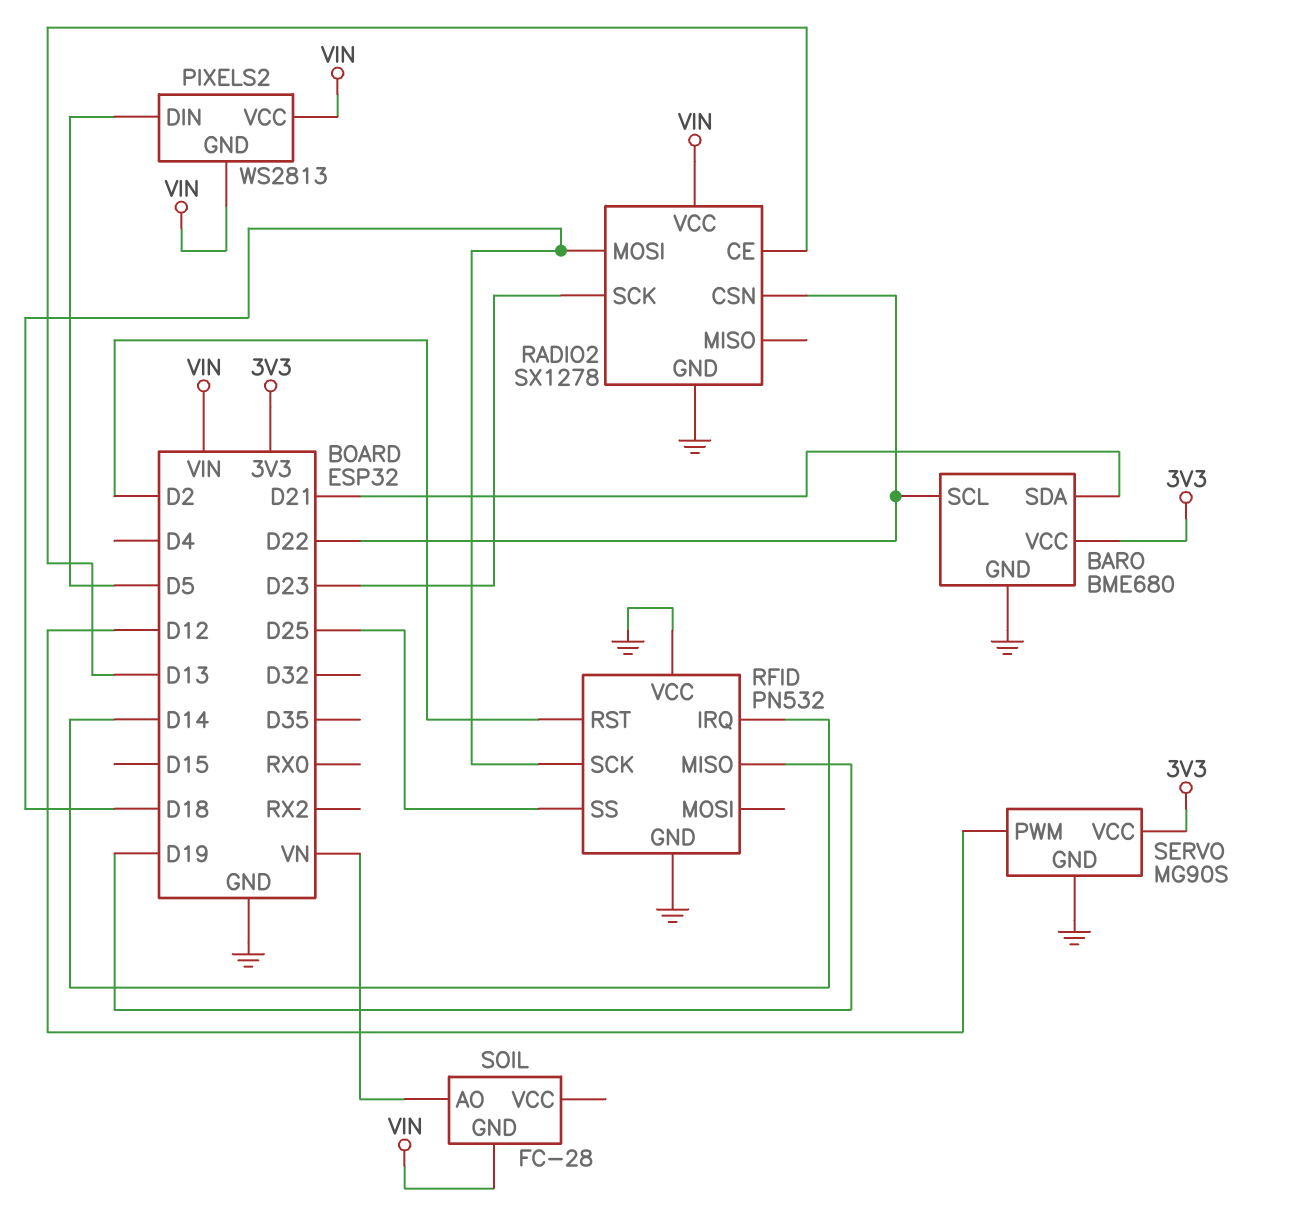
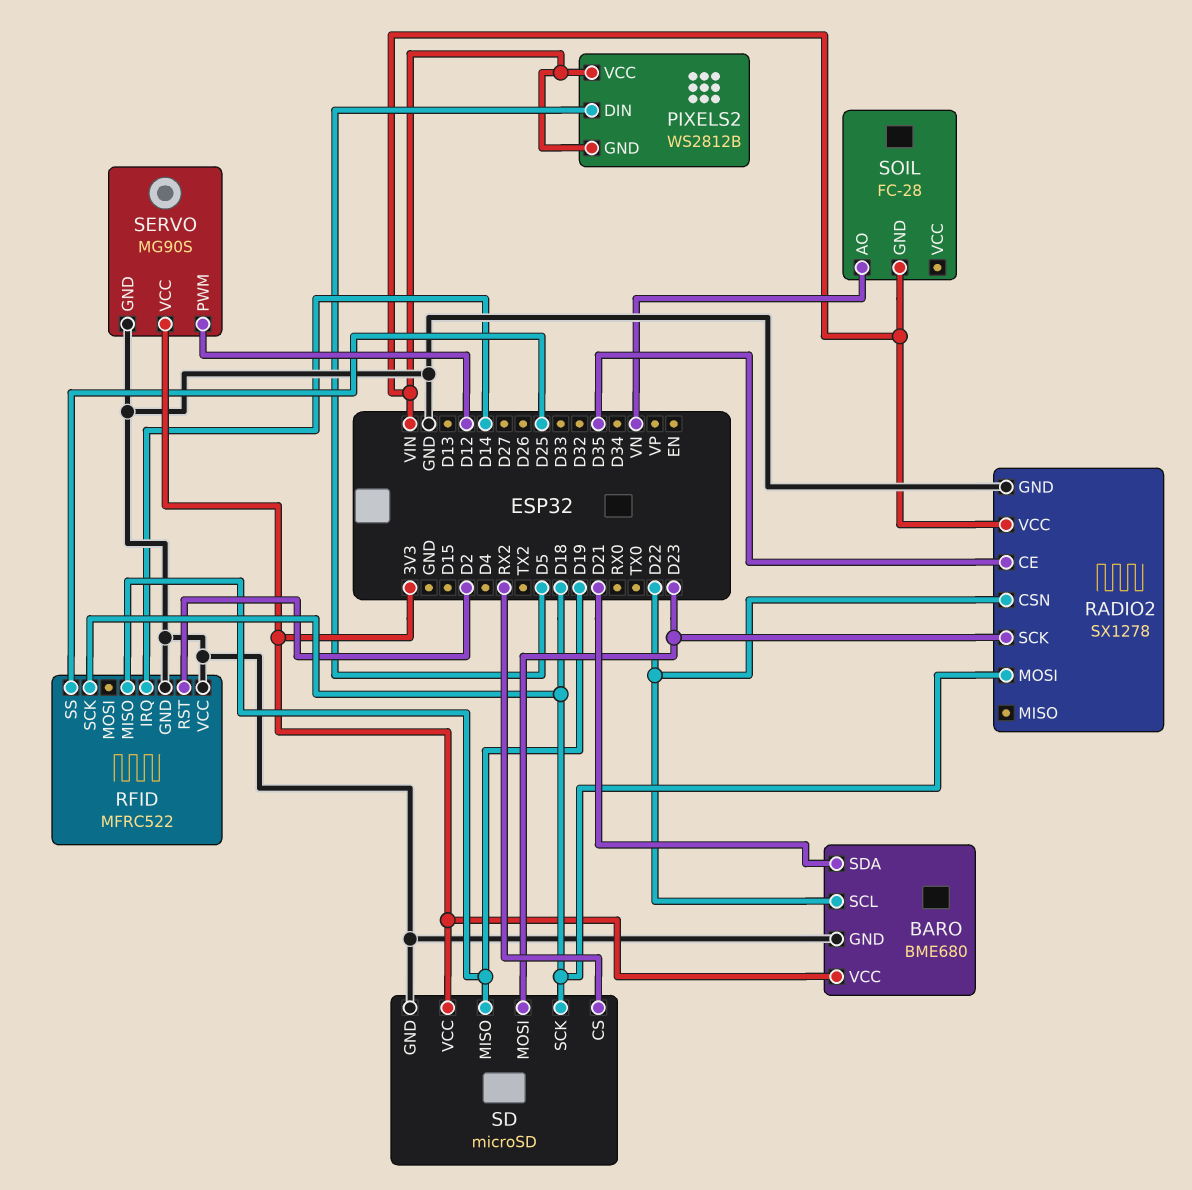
PIXELS2: WS2813 -> WS2812B
RADIO2 pin CE: D13 -> D35
RFID: PN532 -> MFRC522
SD: none -> microSD
SD pin CS: none -> RX2
SD pin GND: none -> GND
SD pin MISO: none -> D19
SD pin MOSI: none -> D23
SD pin SCK: none -> D18
SD pin VCC: none -> 3V3

